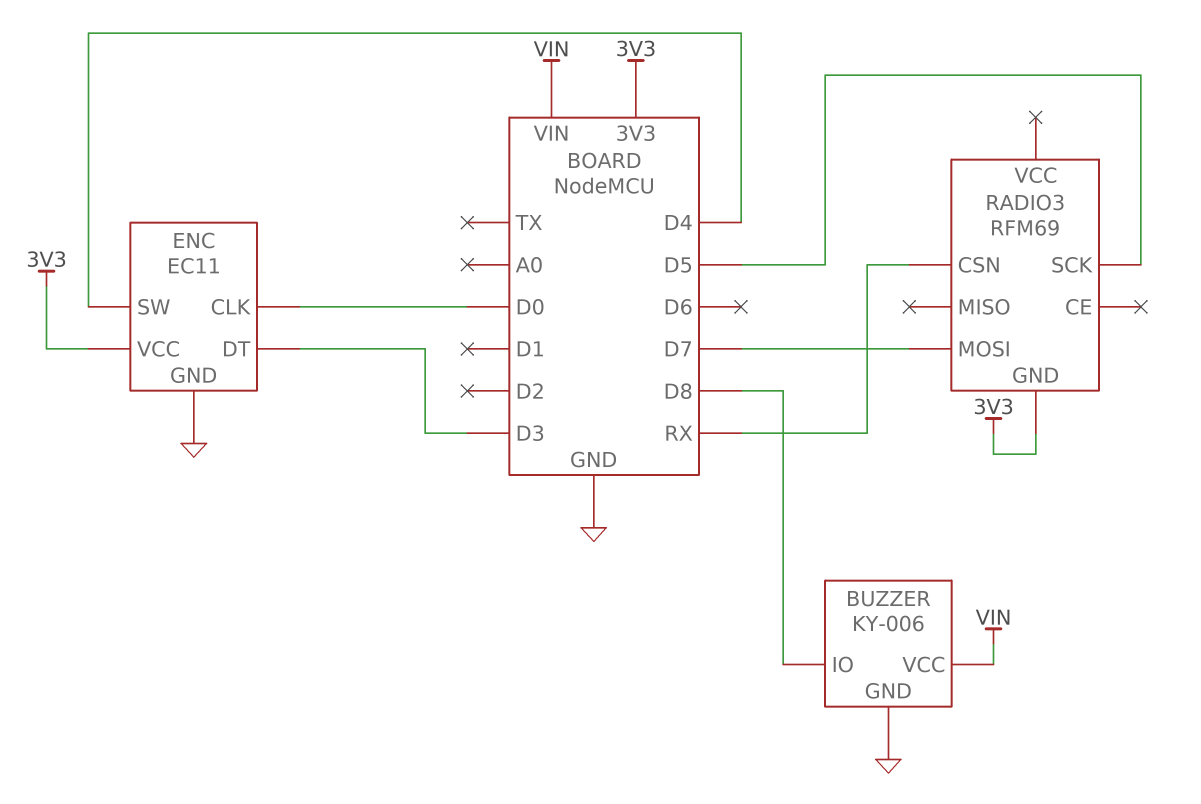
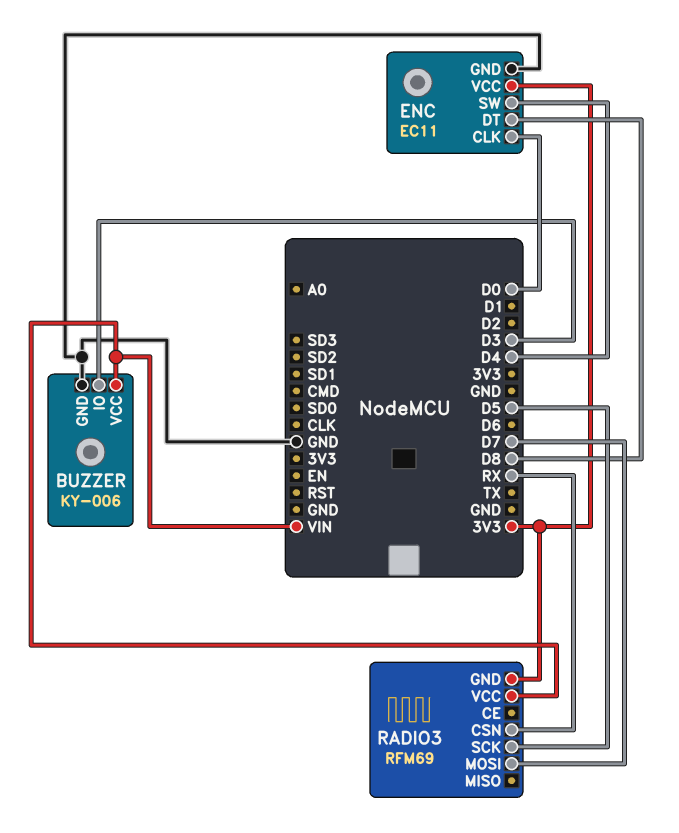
BUZZER pin IO: D8 -> D3
ENC pin DT: D3 -> D8
RADIO3 pin VCC: none -> VIN

